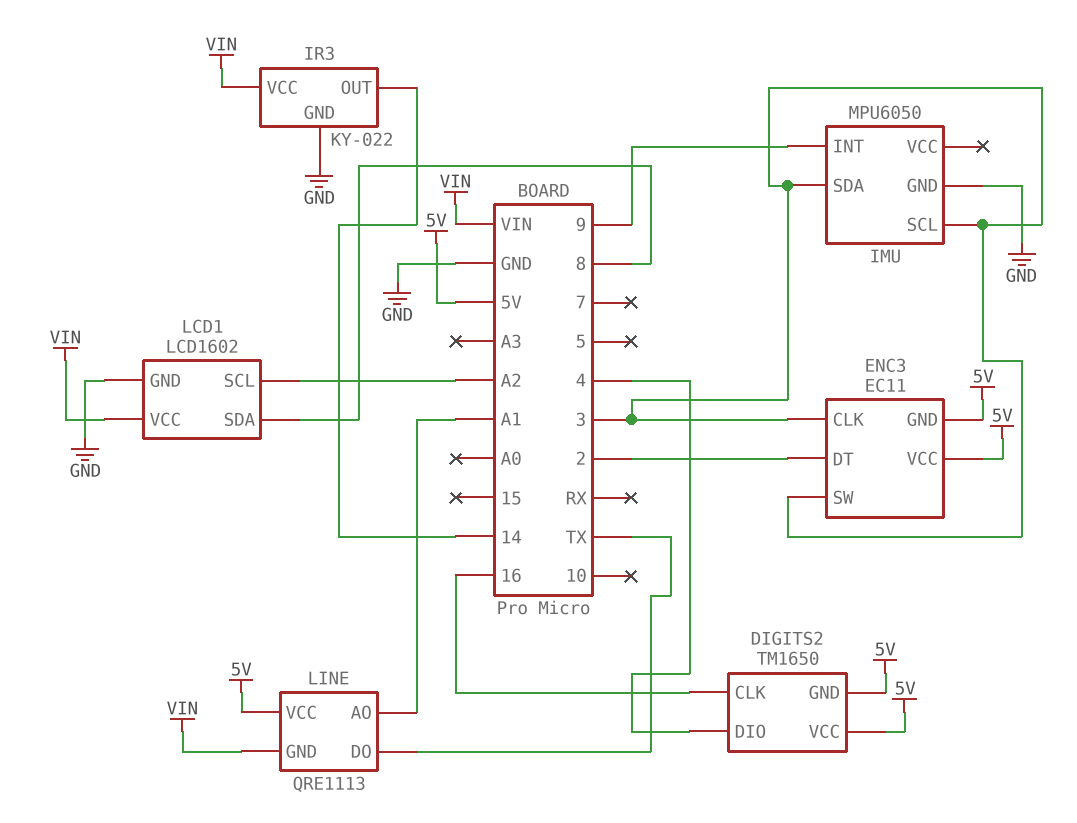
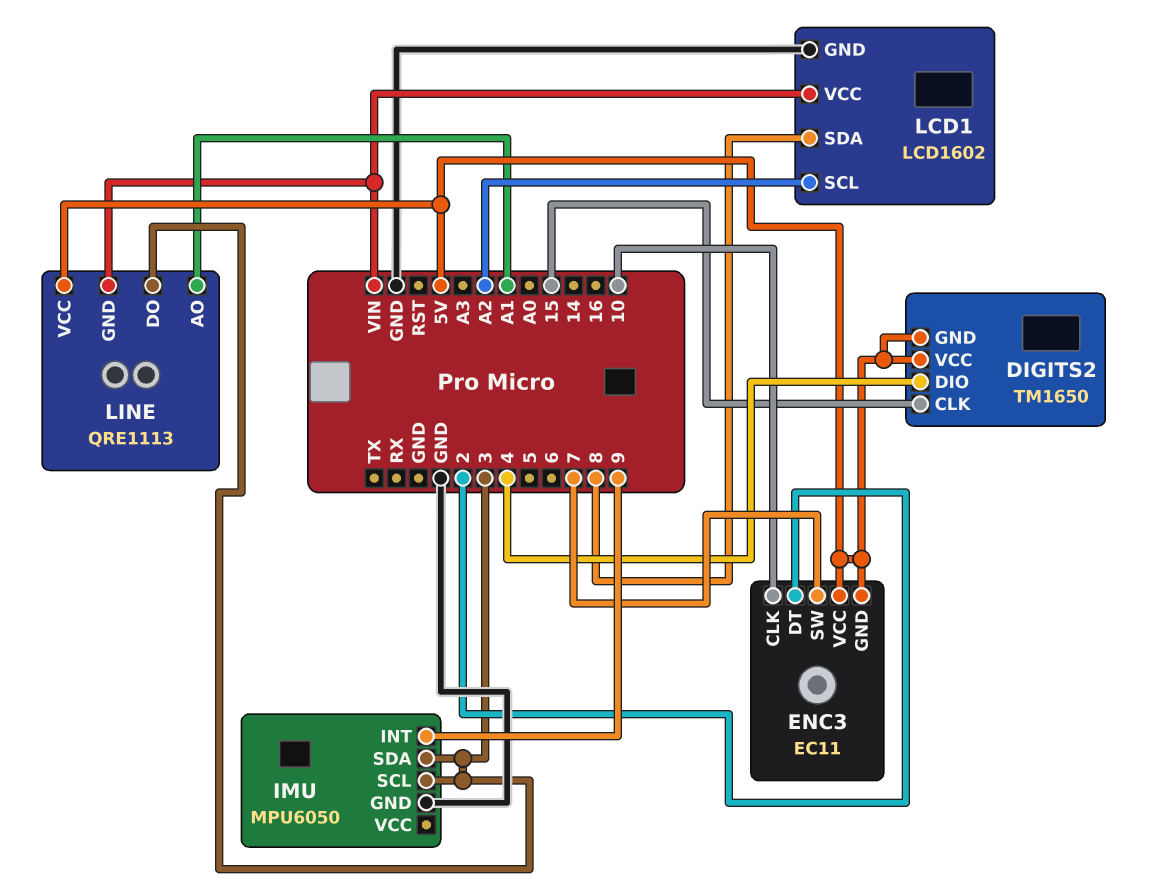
DIGITS2 pin CLK: 16 -> 15
ENC3 pin CLK: 3 -> 10
ENC3 pin SW: 3 -> 7
IR3: KY-022 -> none
IR3 pin GND: GND -> none
IR3 pin OUT: 14 -> none
IR3 pin VCC: VIN -> none
LINE pin DO: TX -> 3

